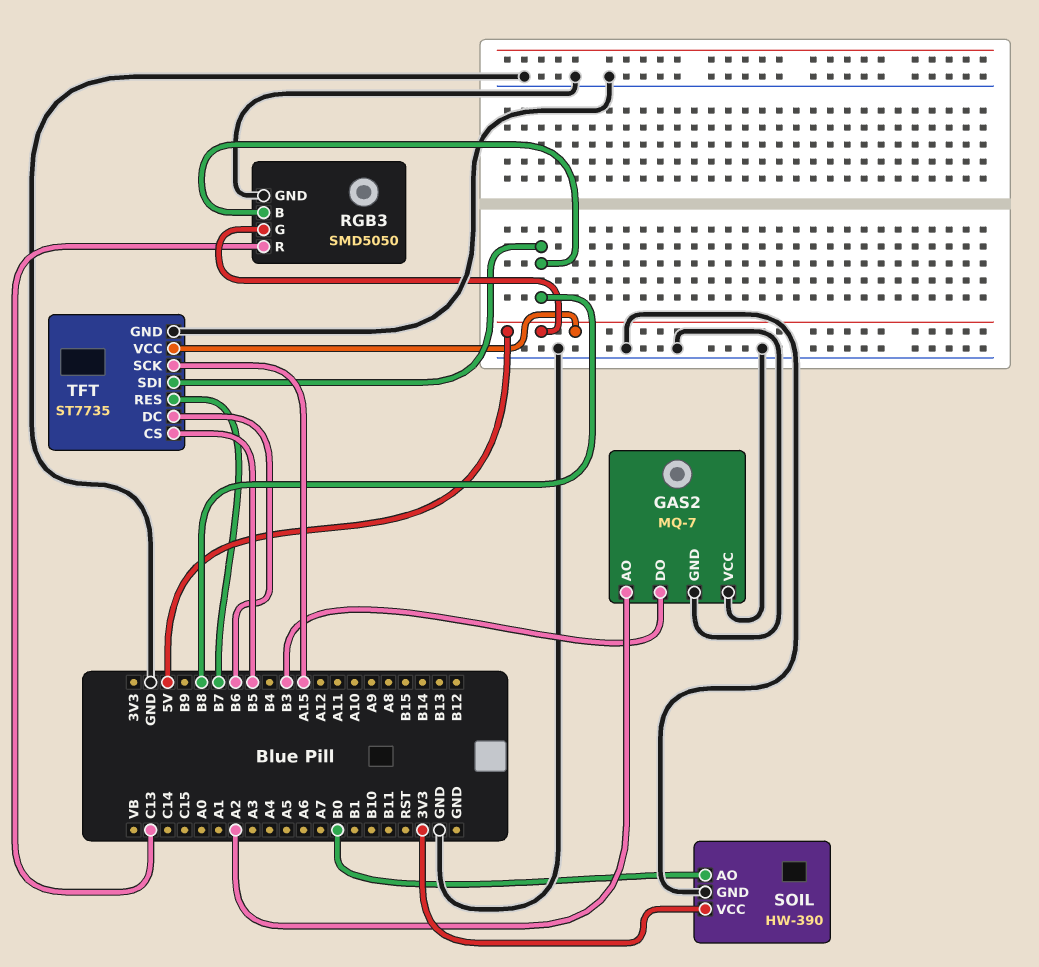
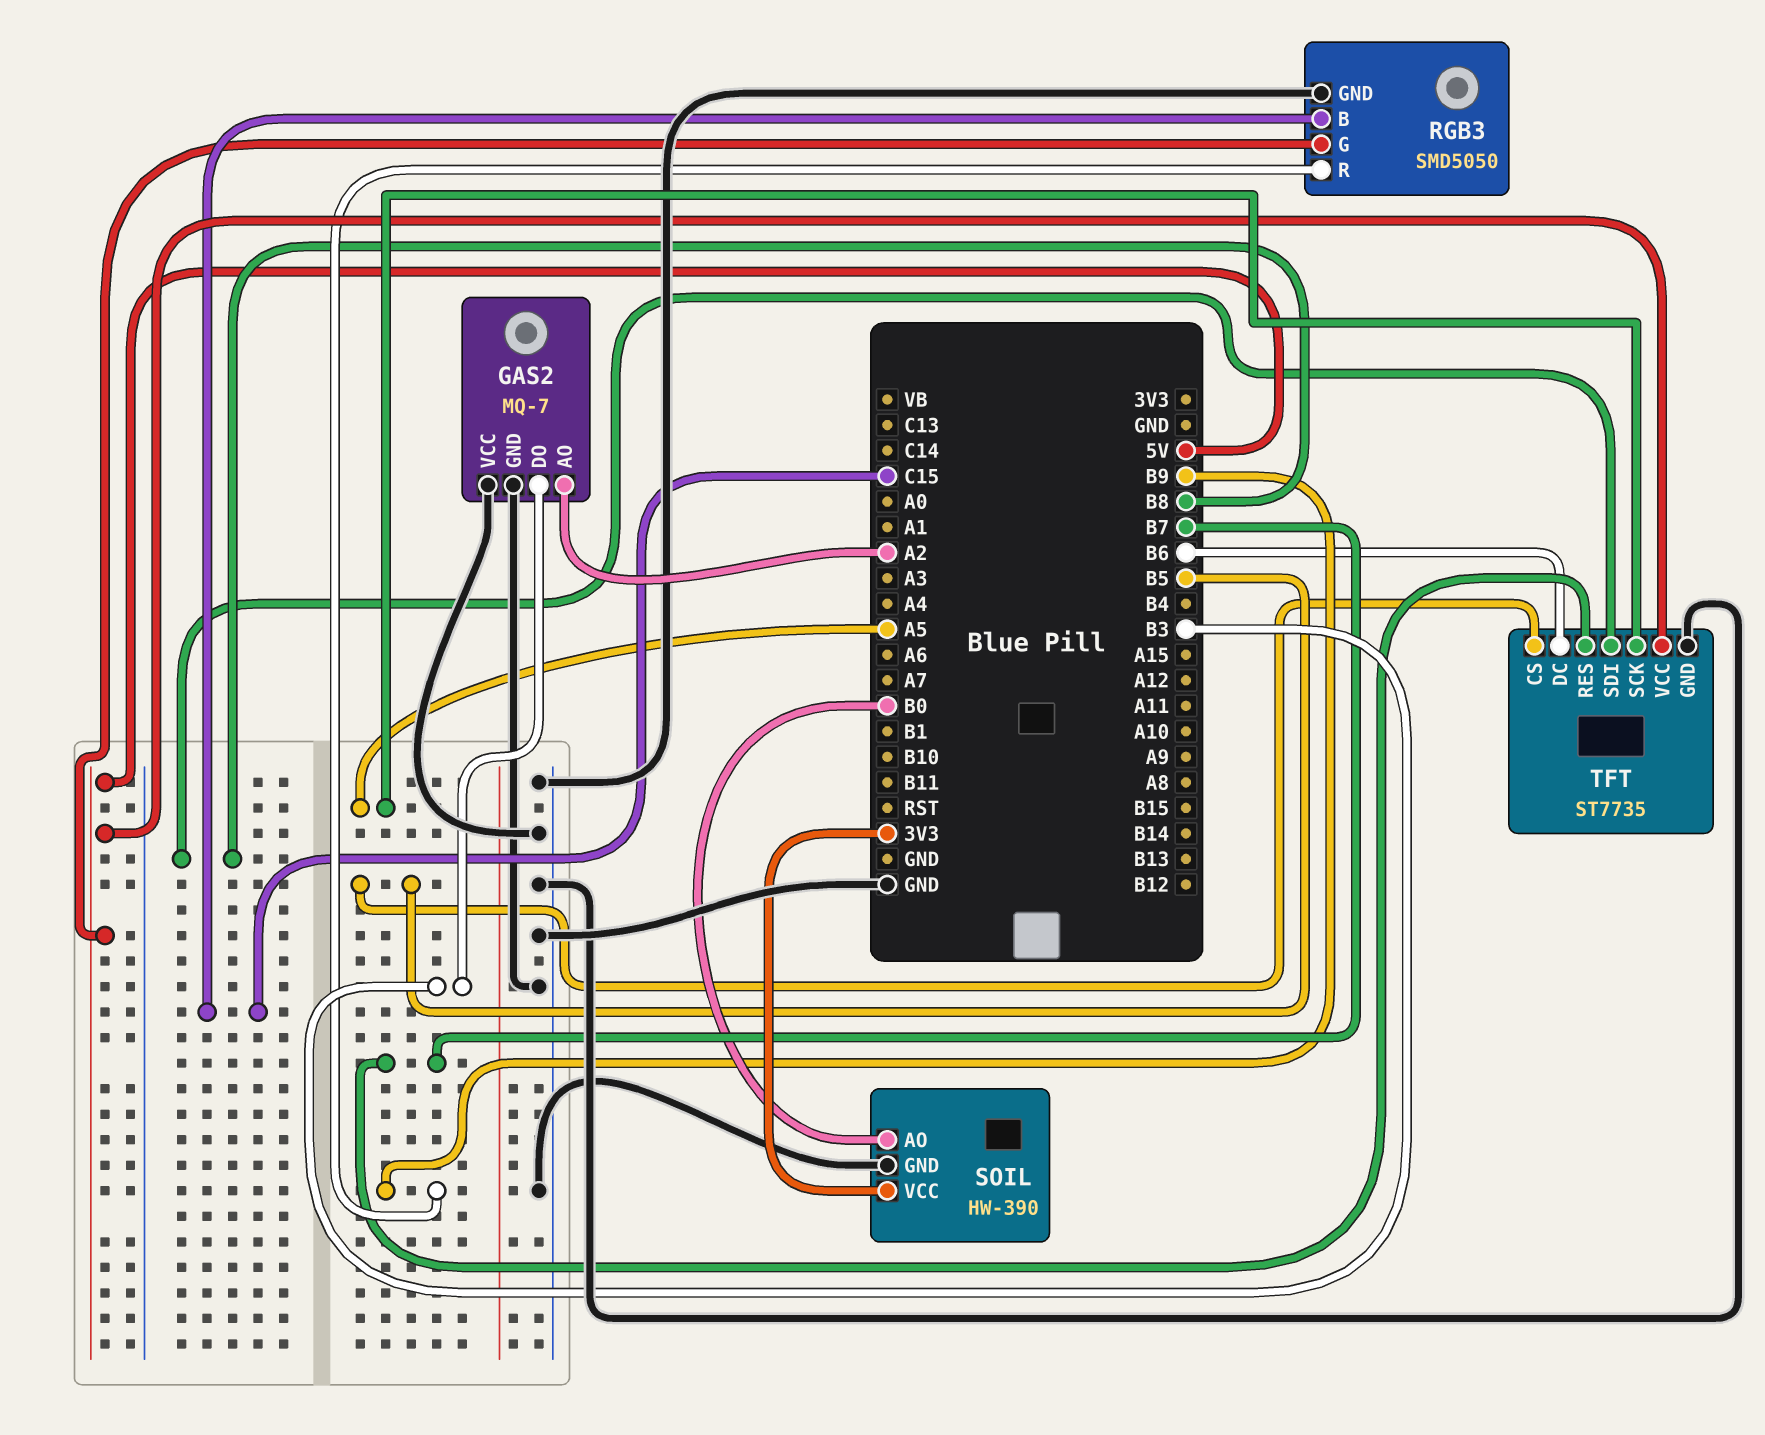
RGB3 pin B: B8 -> C15
RGB3 pin R: C13 -> B9
TFT pin SCK: A15 -> A5

